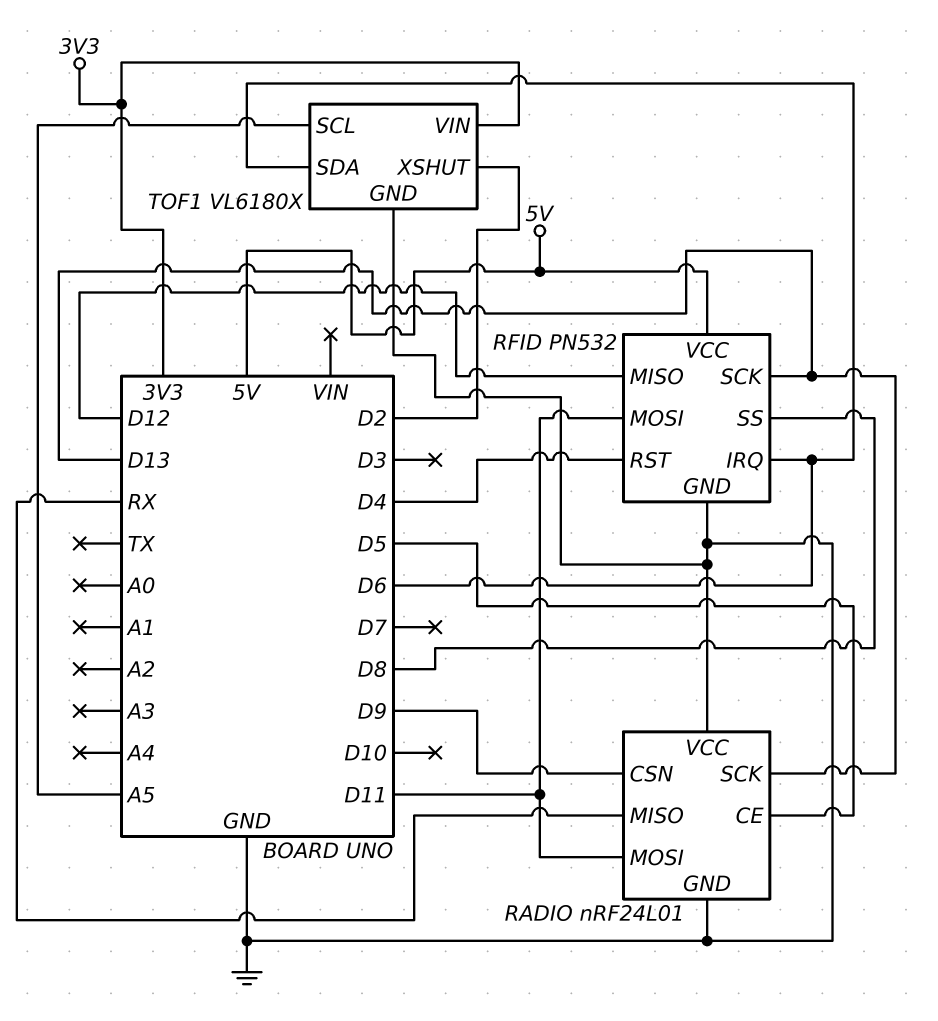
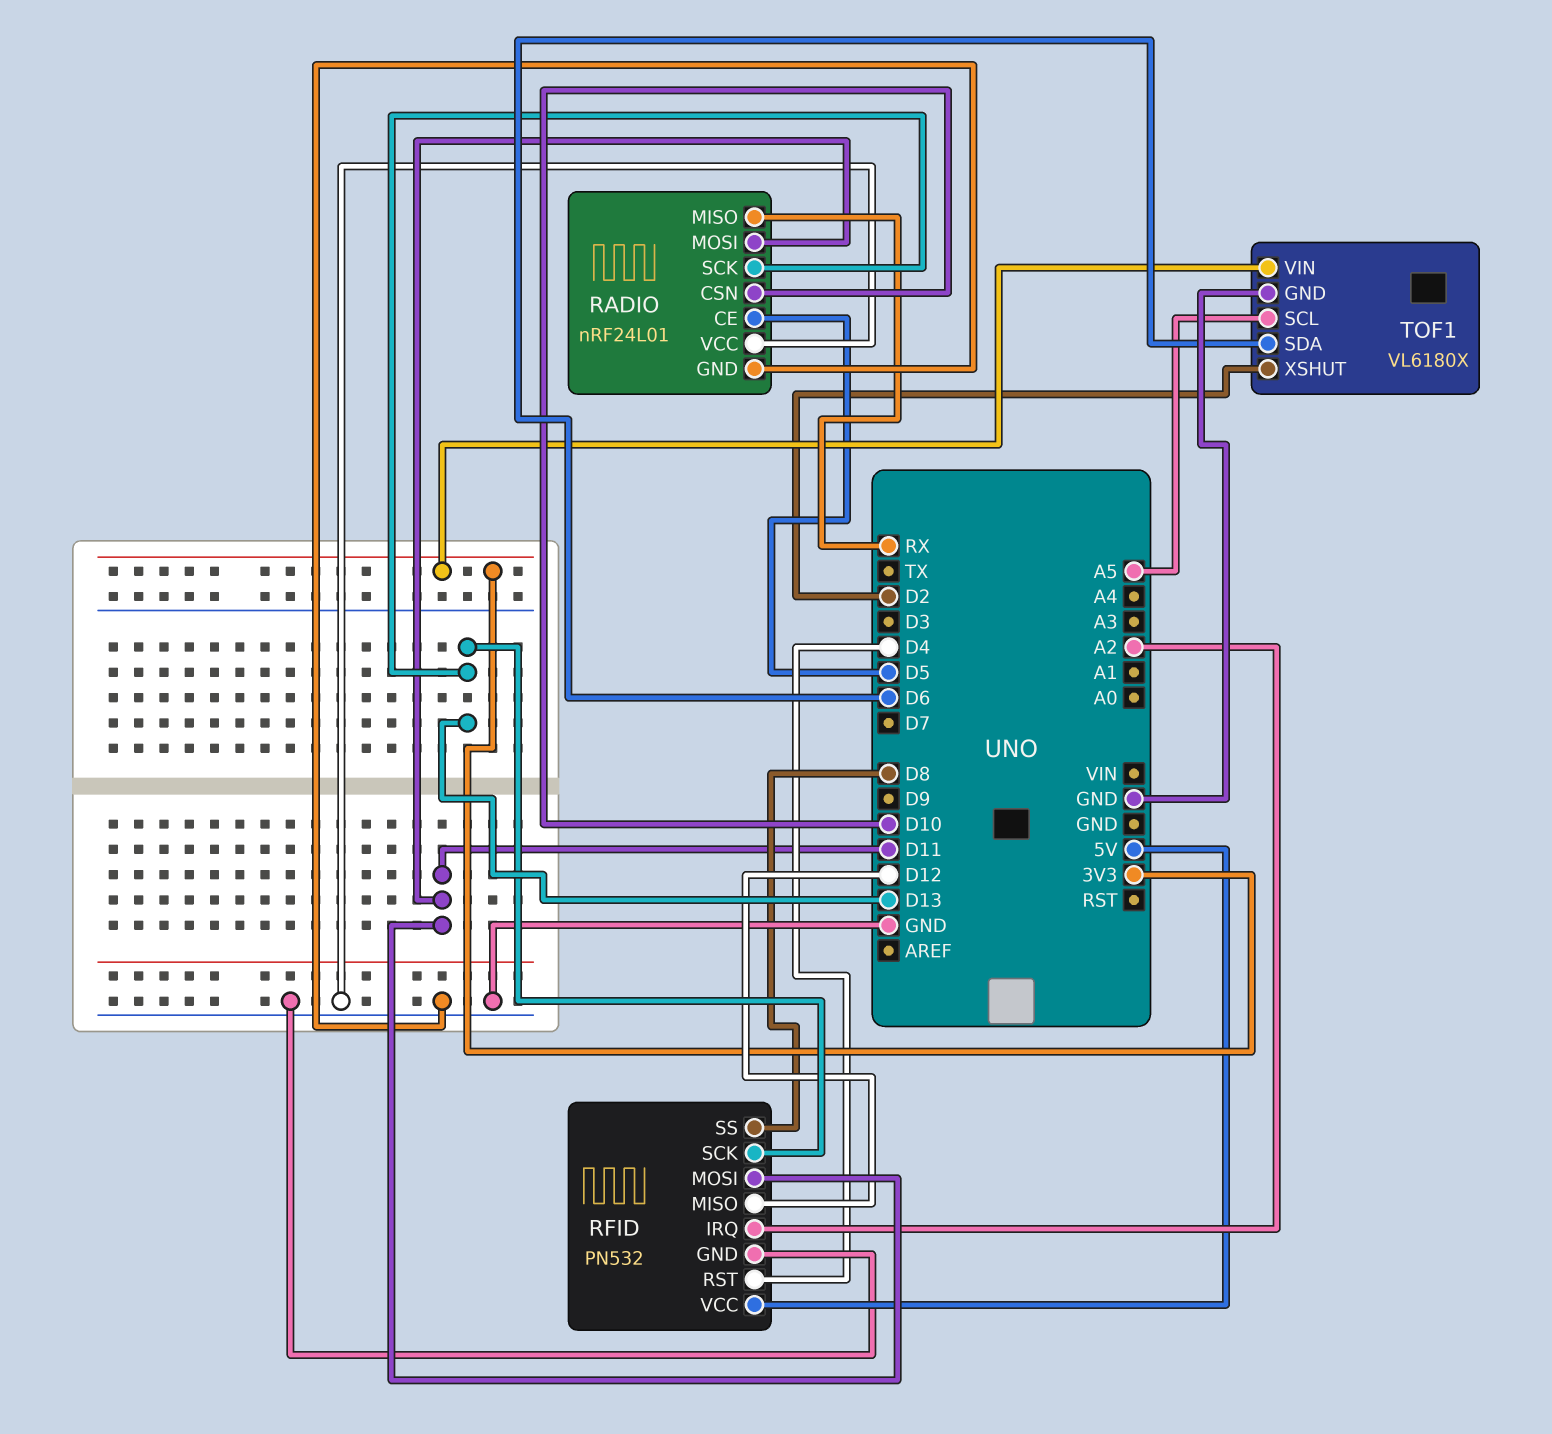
RADIO pin CSN: D9 -> D10
RFID pin IRQ: D6 -> A2

